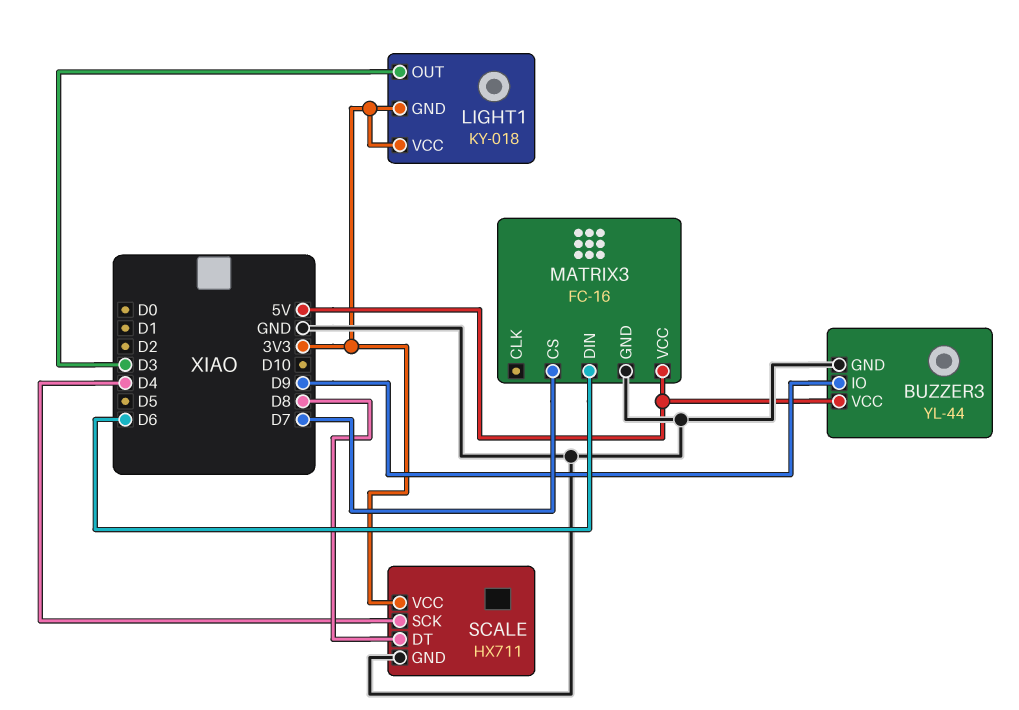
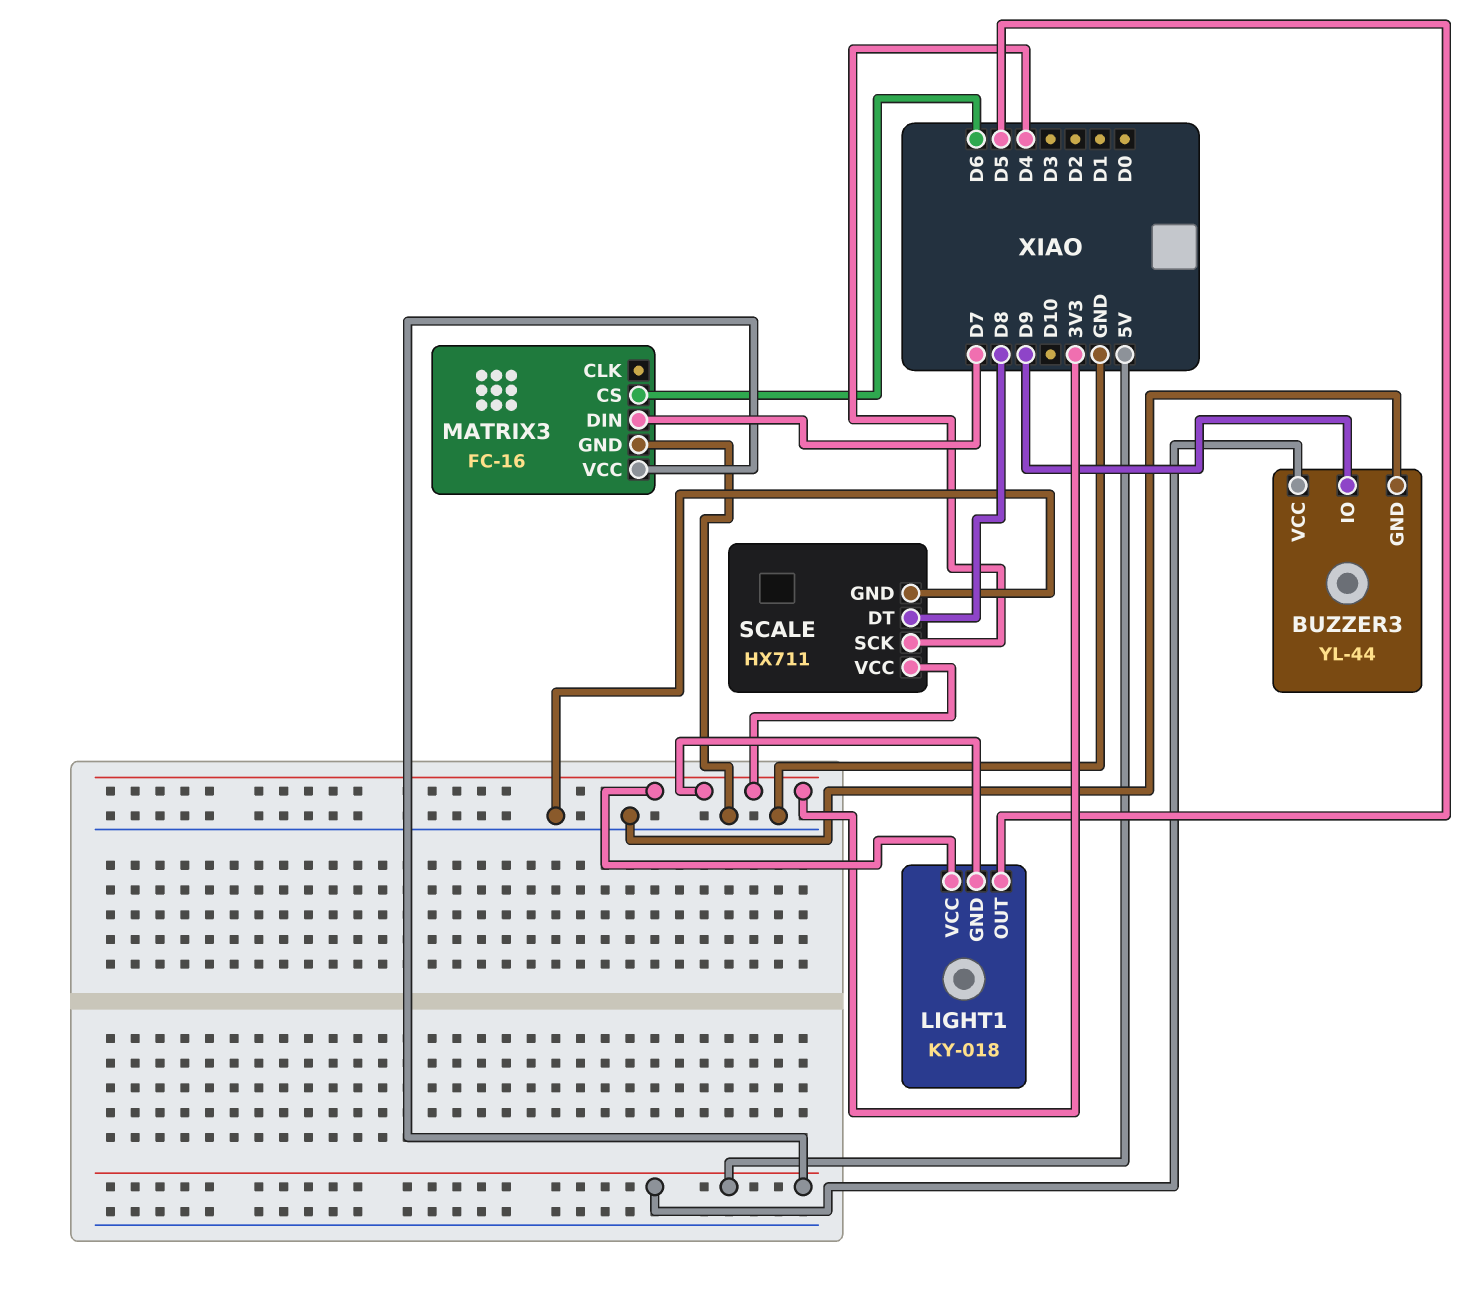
LIGHT1 pin OUT: D3 -> D5
MATRIX3 pin CS: D7 -> D6
MATRIX3 pin DIN: D6 -> D7

